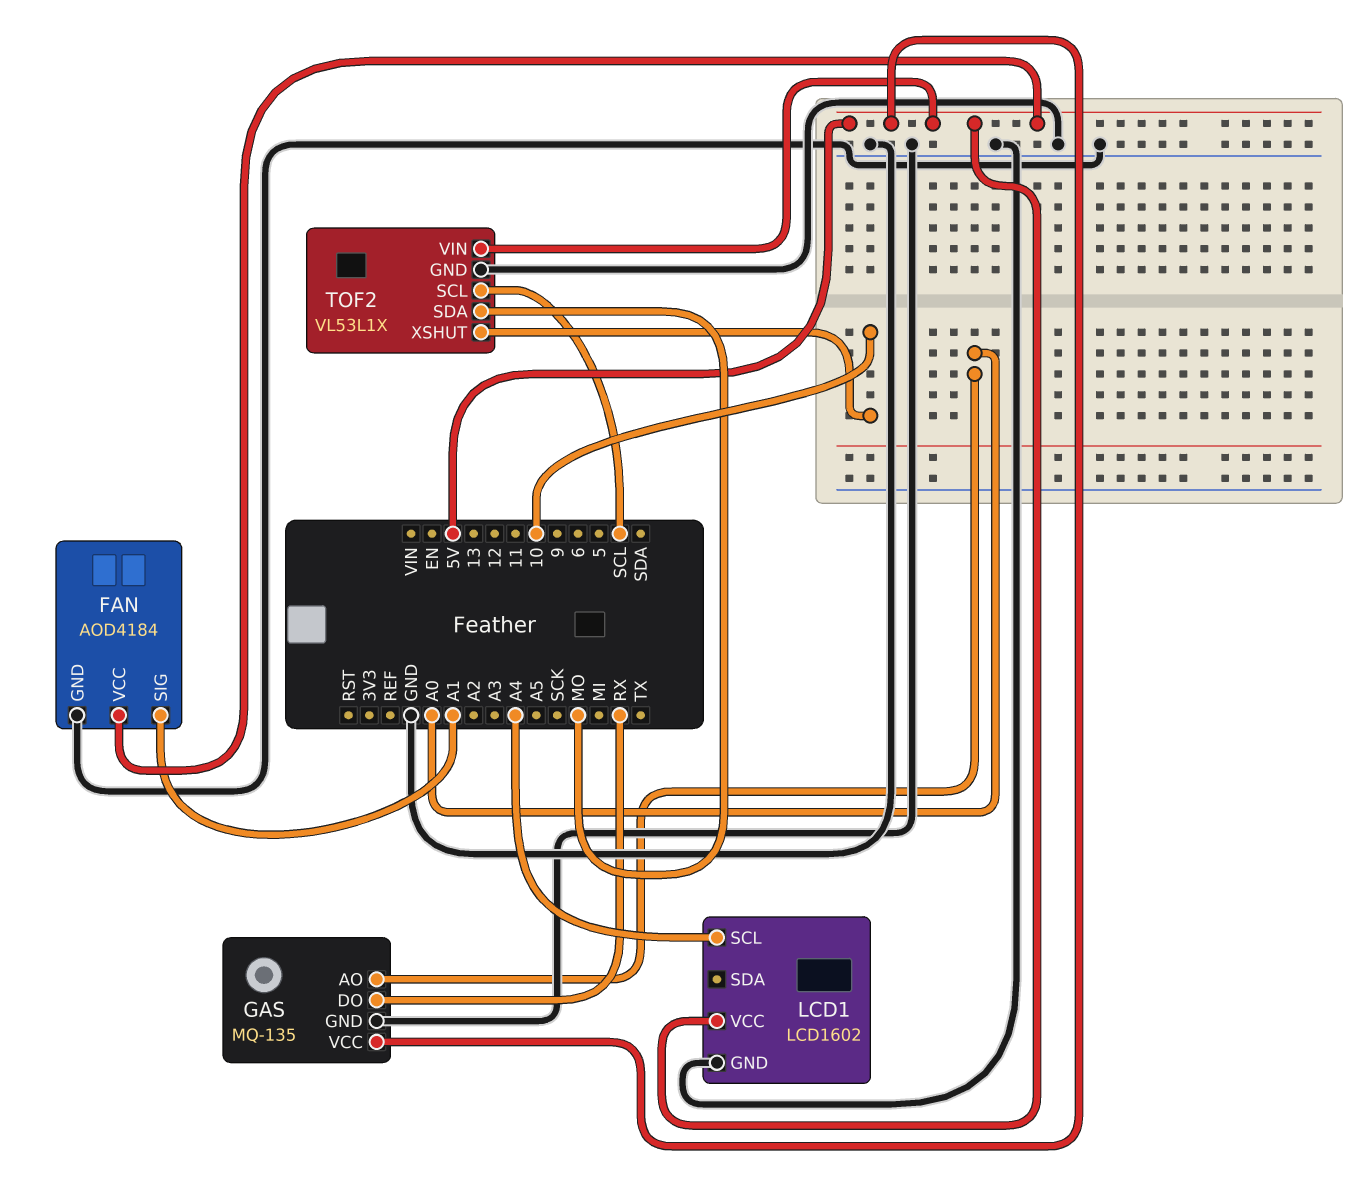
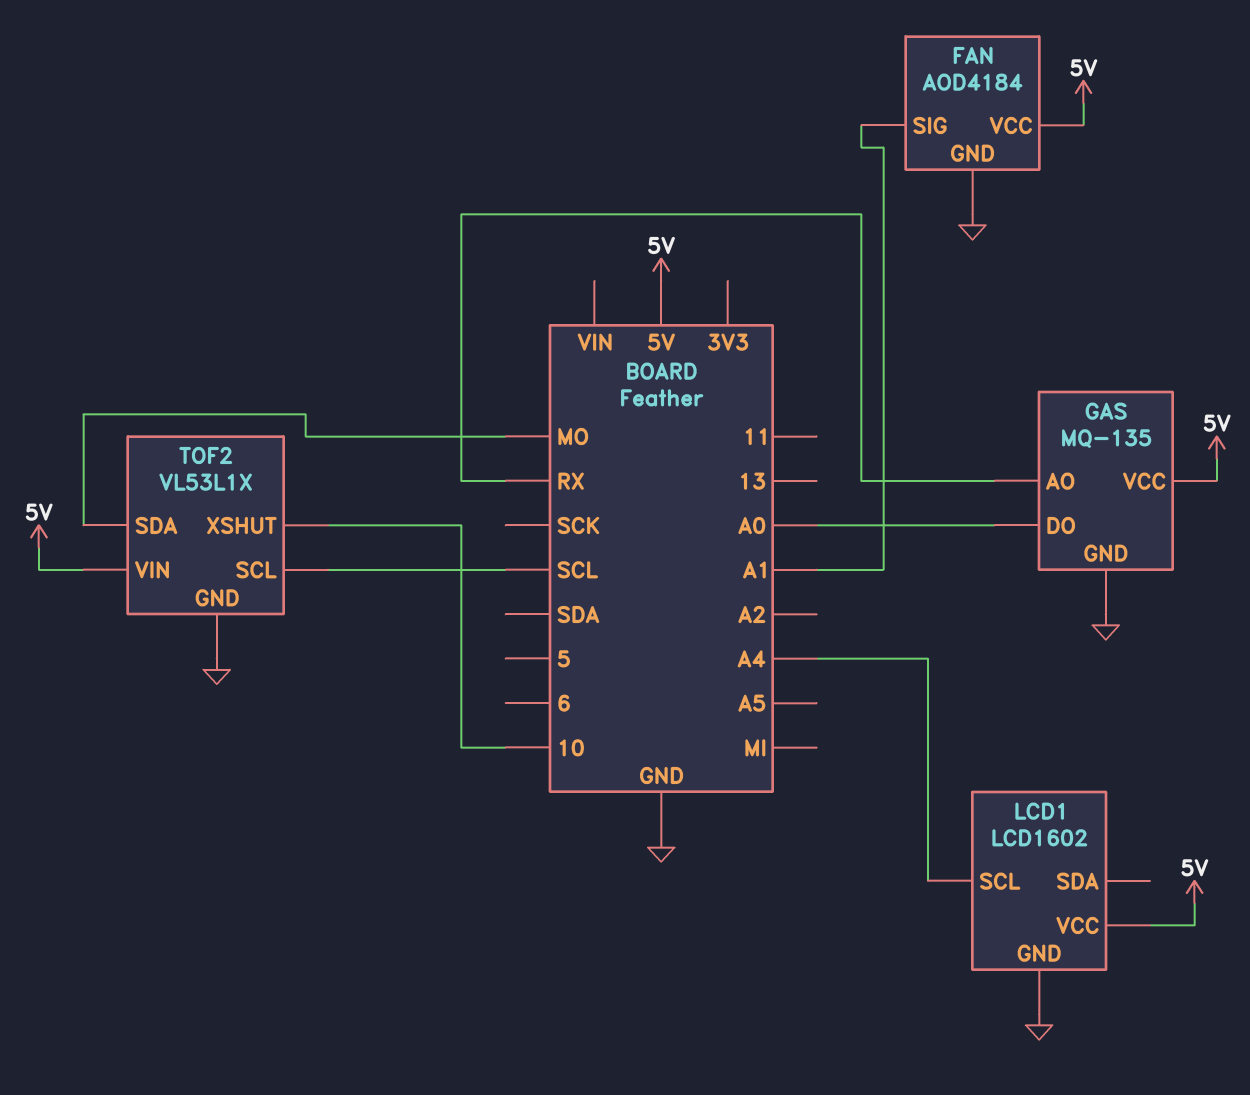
GAS pin AO: A0 -> RX
GAS pin DO: RX -> A0

